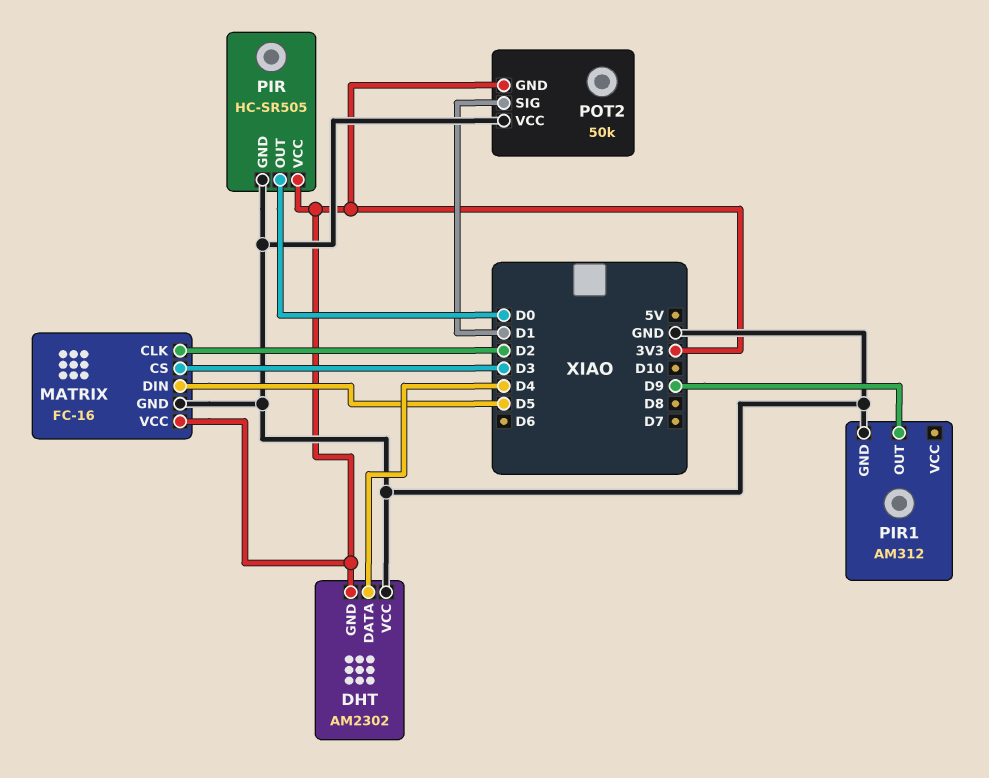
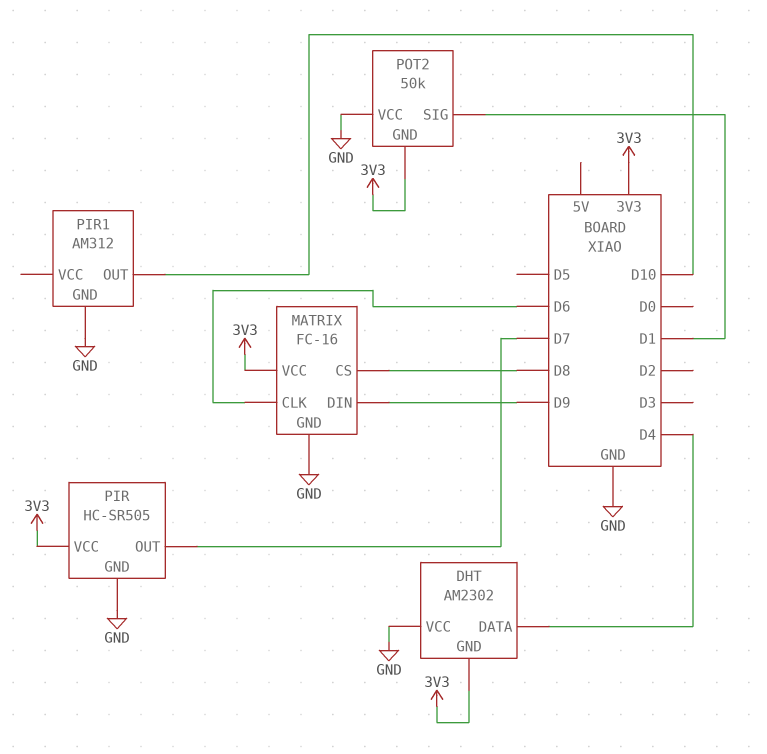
MATRIX pin CLK: D2 -> D6
MATRIX pin CS: D3 -> D8
MATRIX pin DIN: D5 -> D9
PIR pin OUT: D0 -> D7
PIR1 pin OUT: D9 -> D10

